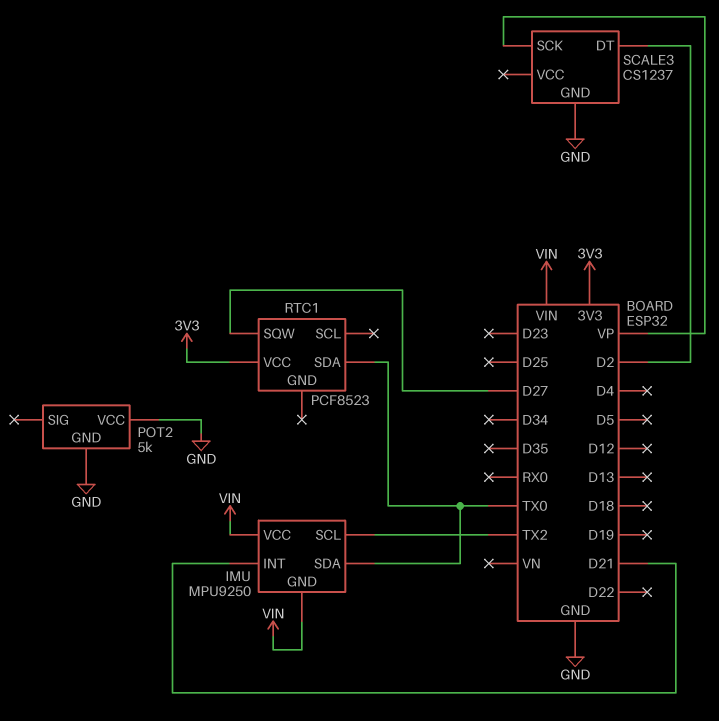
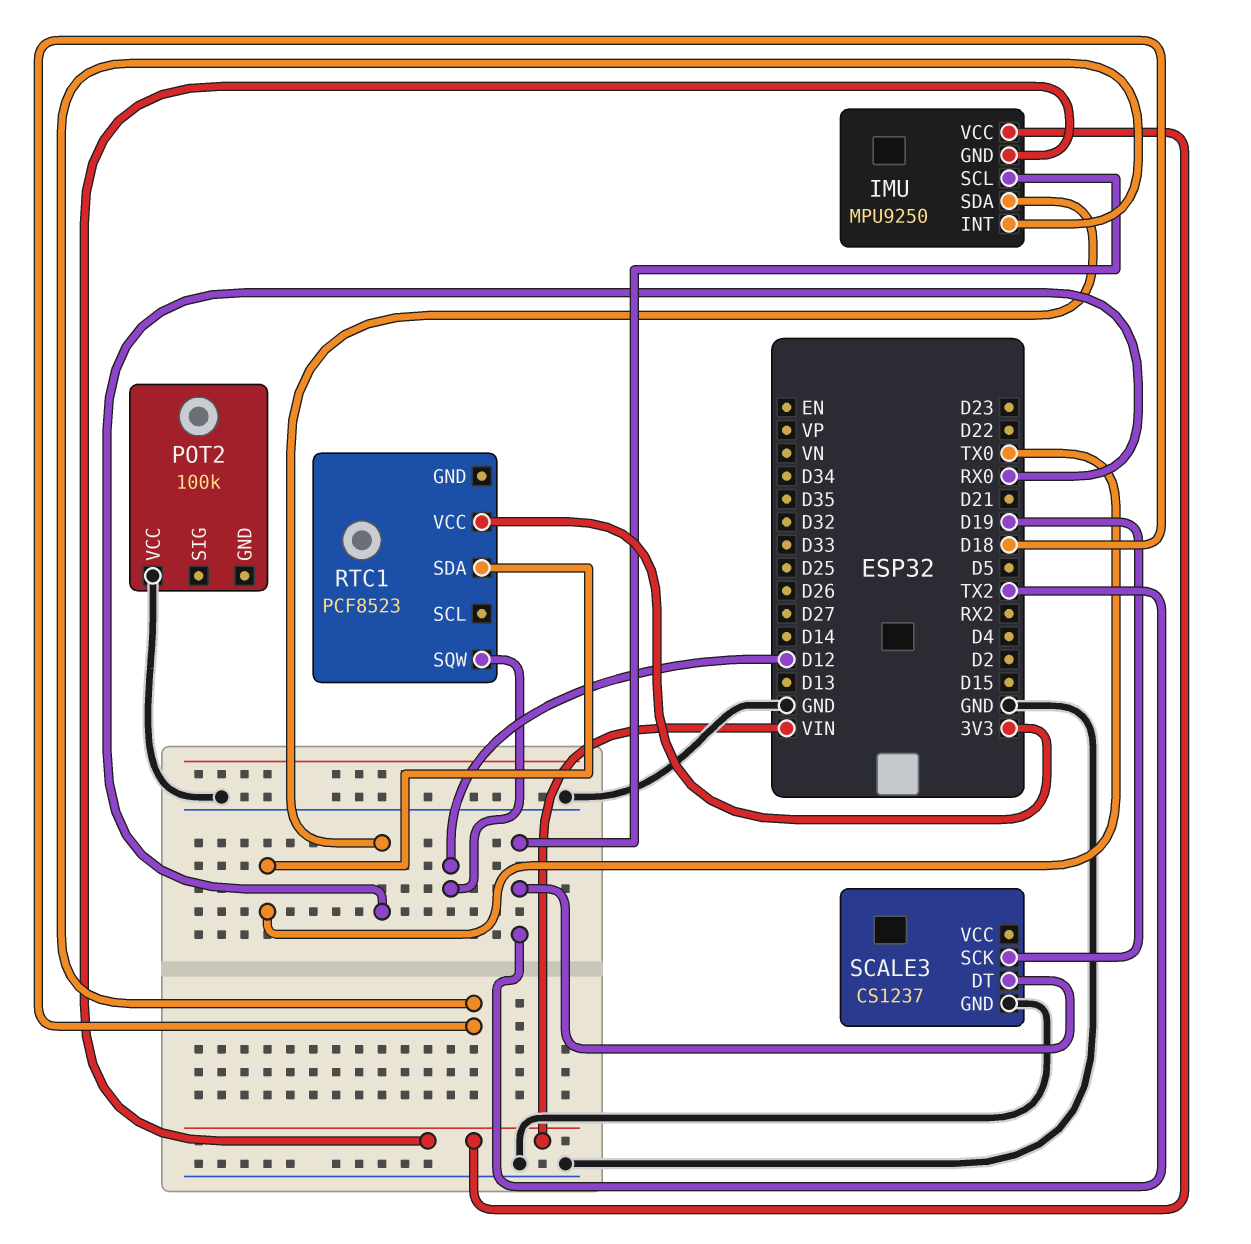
IMU pin INT: D21 -> D18
IMU pin SDA: TX0 -> RX0
POT2: 5k -> 100k
POT2 pin GND: GND -> none
RTC1 pin SQW: D27 -> D12
SCALE3 pin DT: D2 -> TX2
SCALE3 pin SCK: VP -> D19

